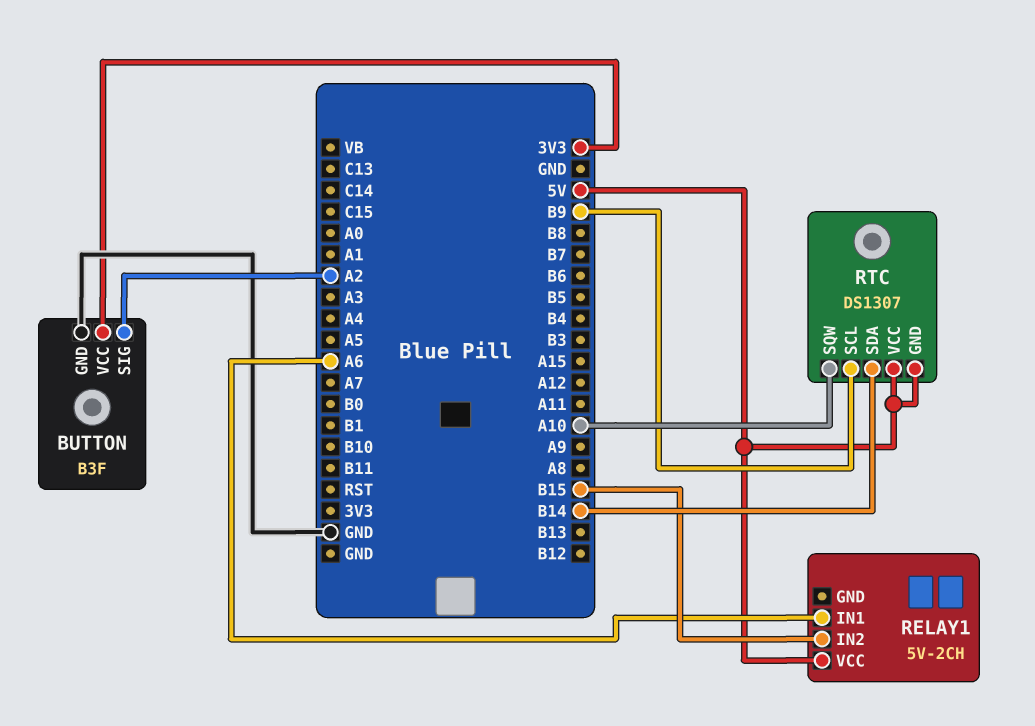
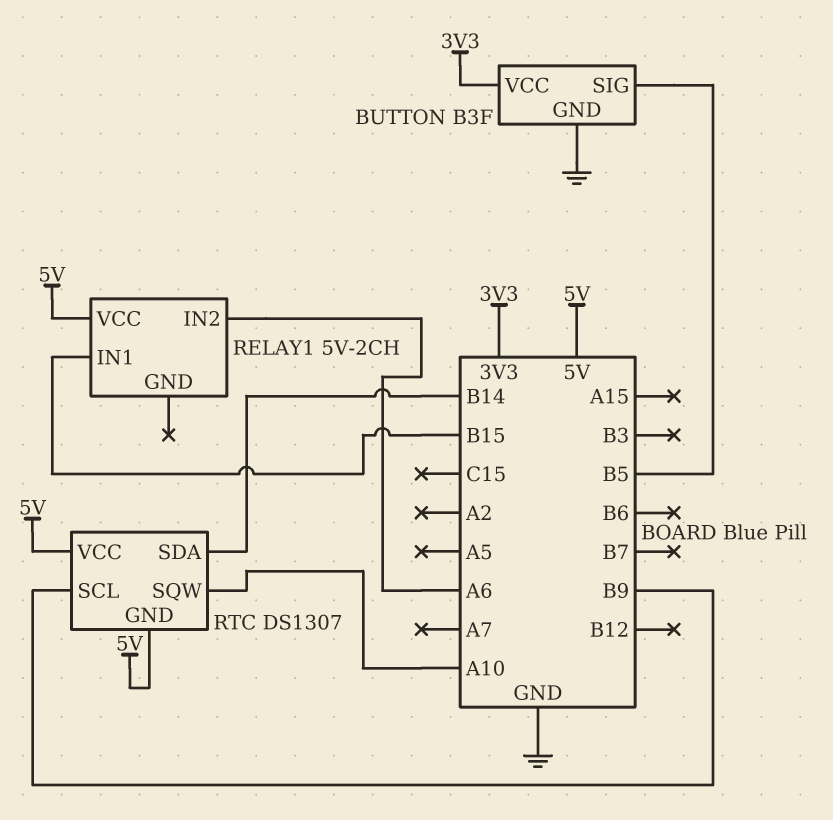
BUTTON pin SIG: A2 -> B5
RELAY1 pin IN1: A6 -> B15
RELAY1 pin IN2: B15 -> A6

